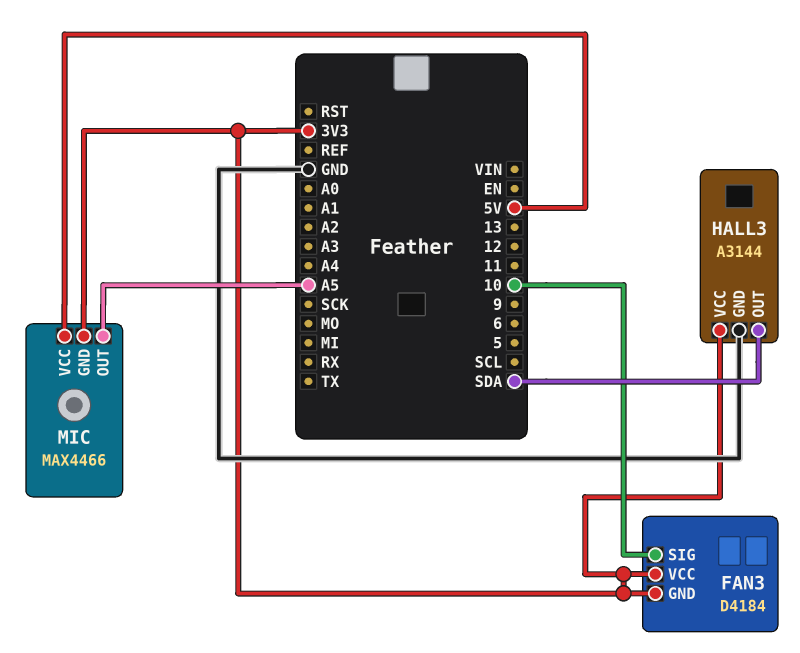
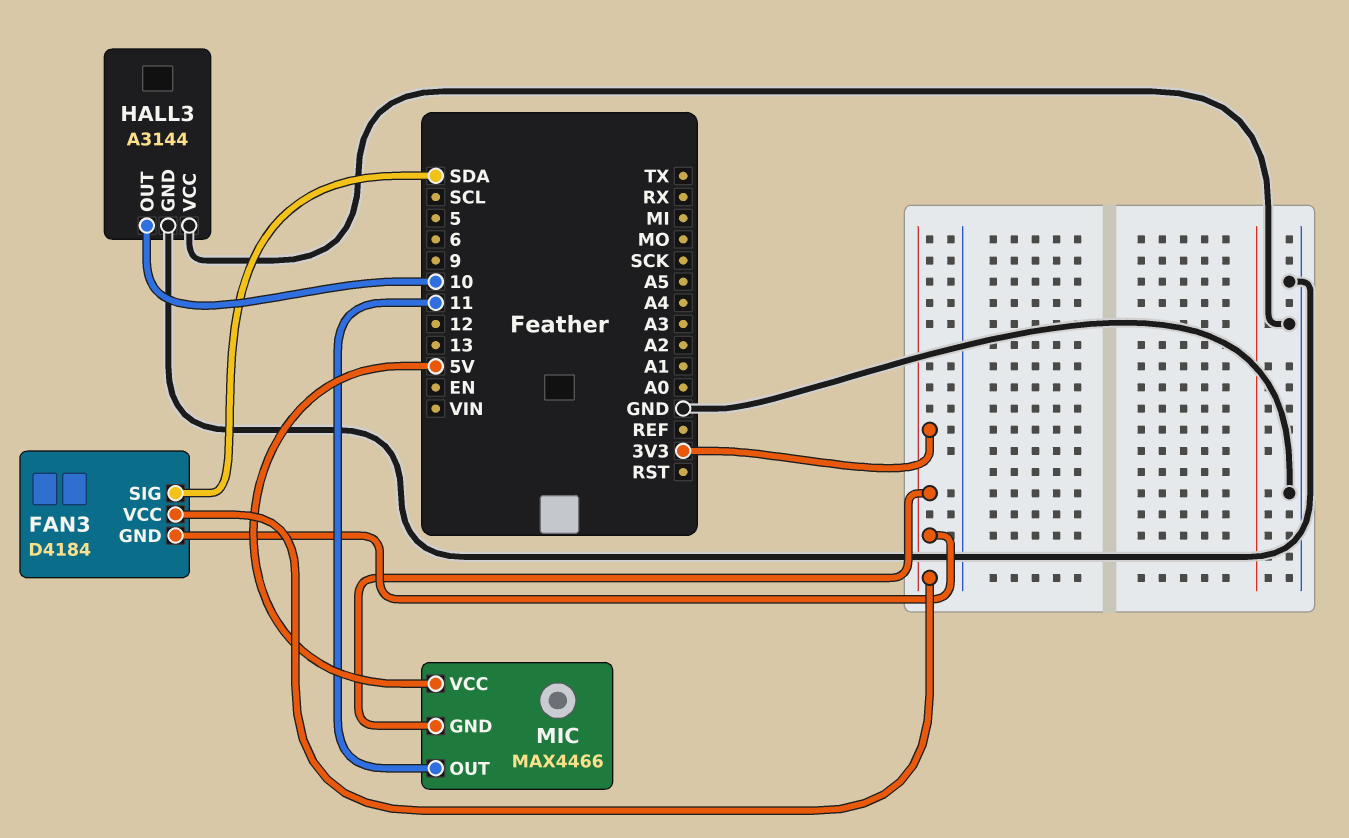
FAN3 pin SIG: 10 -> SDA
HALL3 pin OUT: SDA -> 10
HALL3 pin VCC: 3V3 -> GND
MIC pin OUT: A5 -> 11

